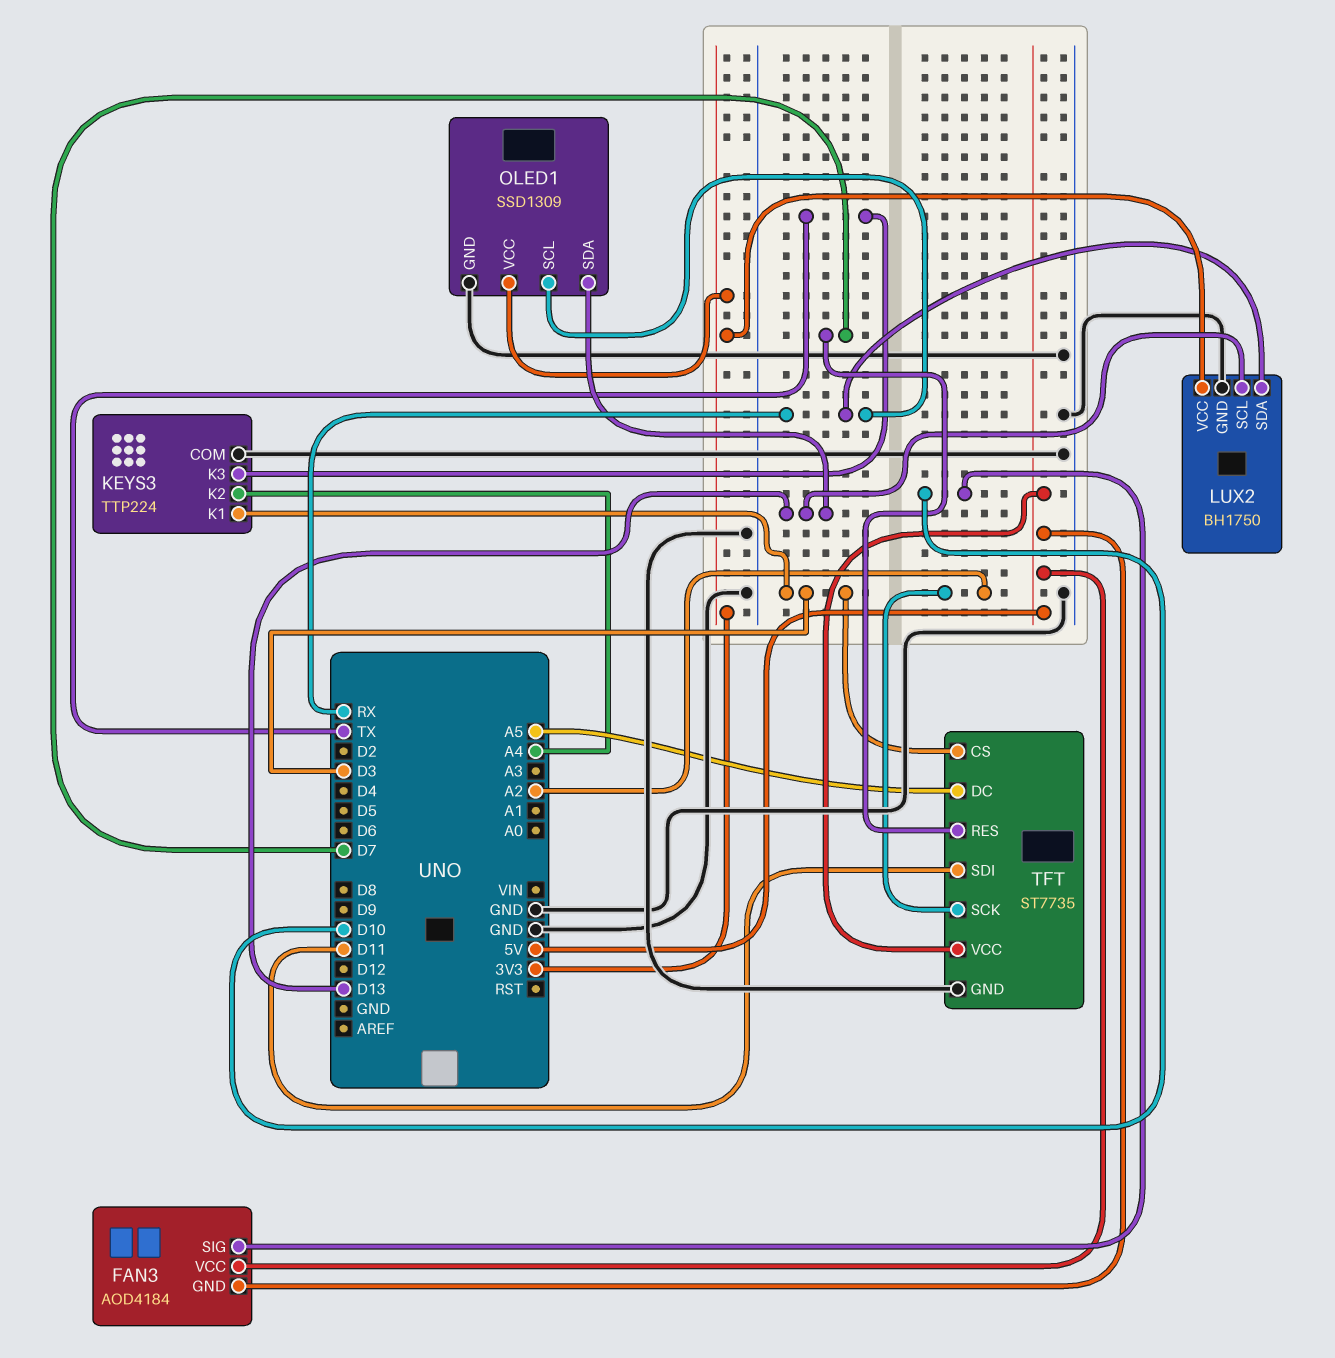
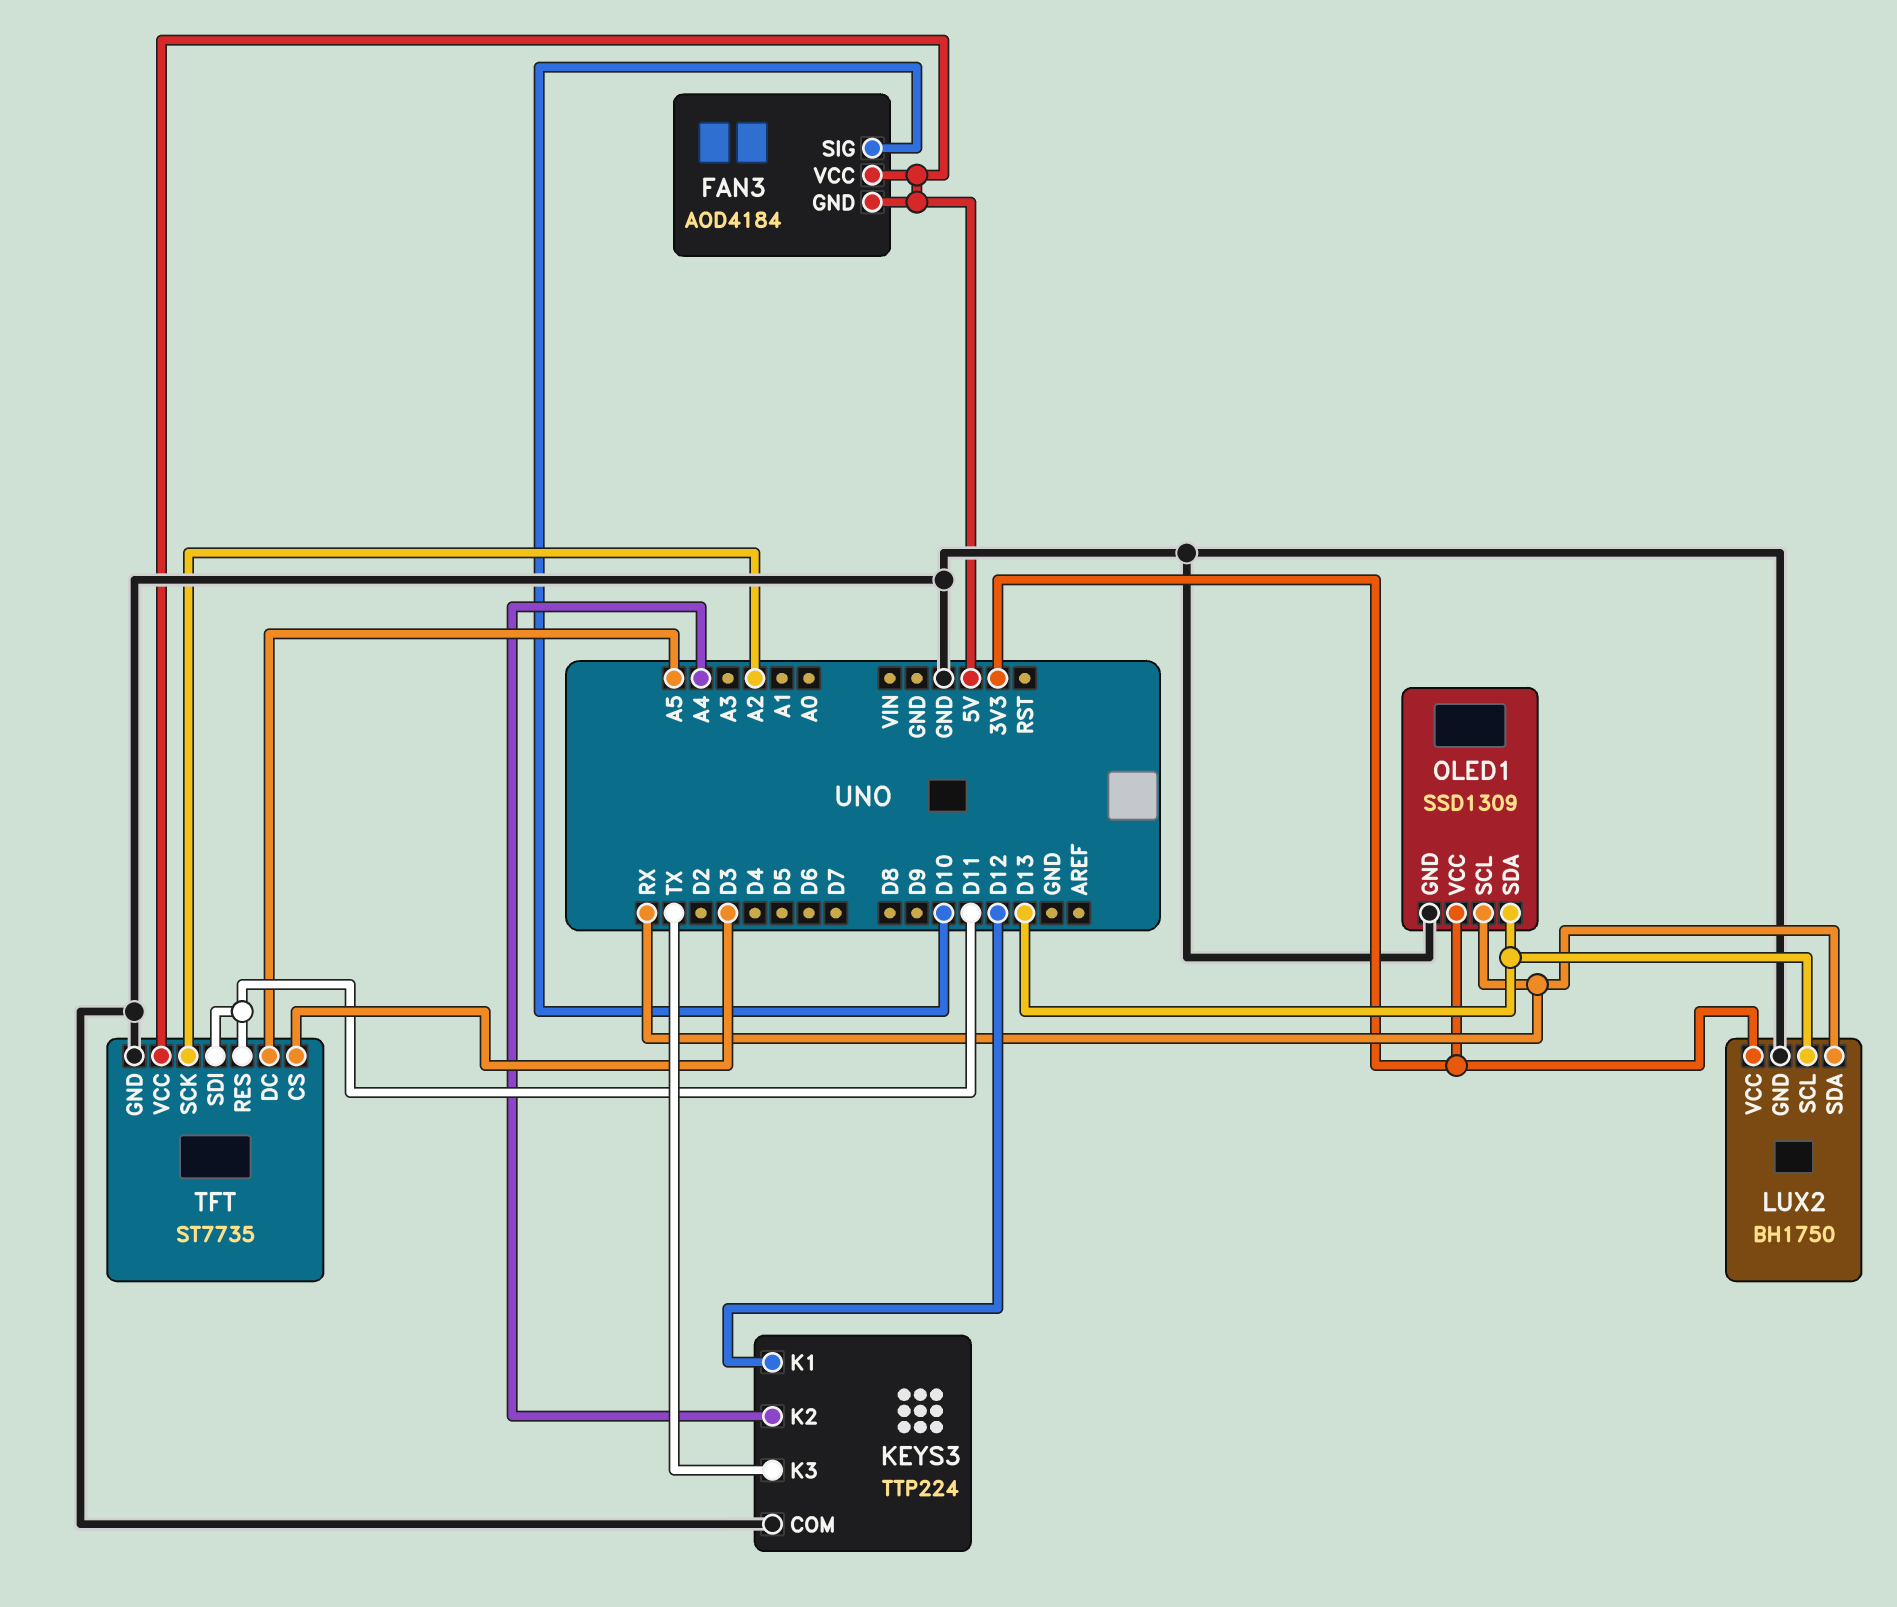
KEYS3 pin K1: D3 -> D12
TFT pin RES: D7 -> D11

